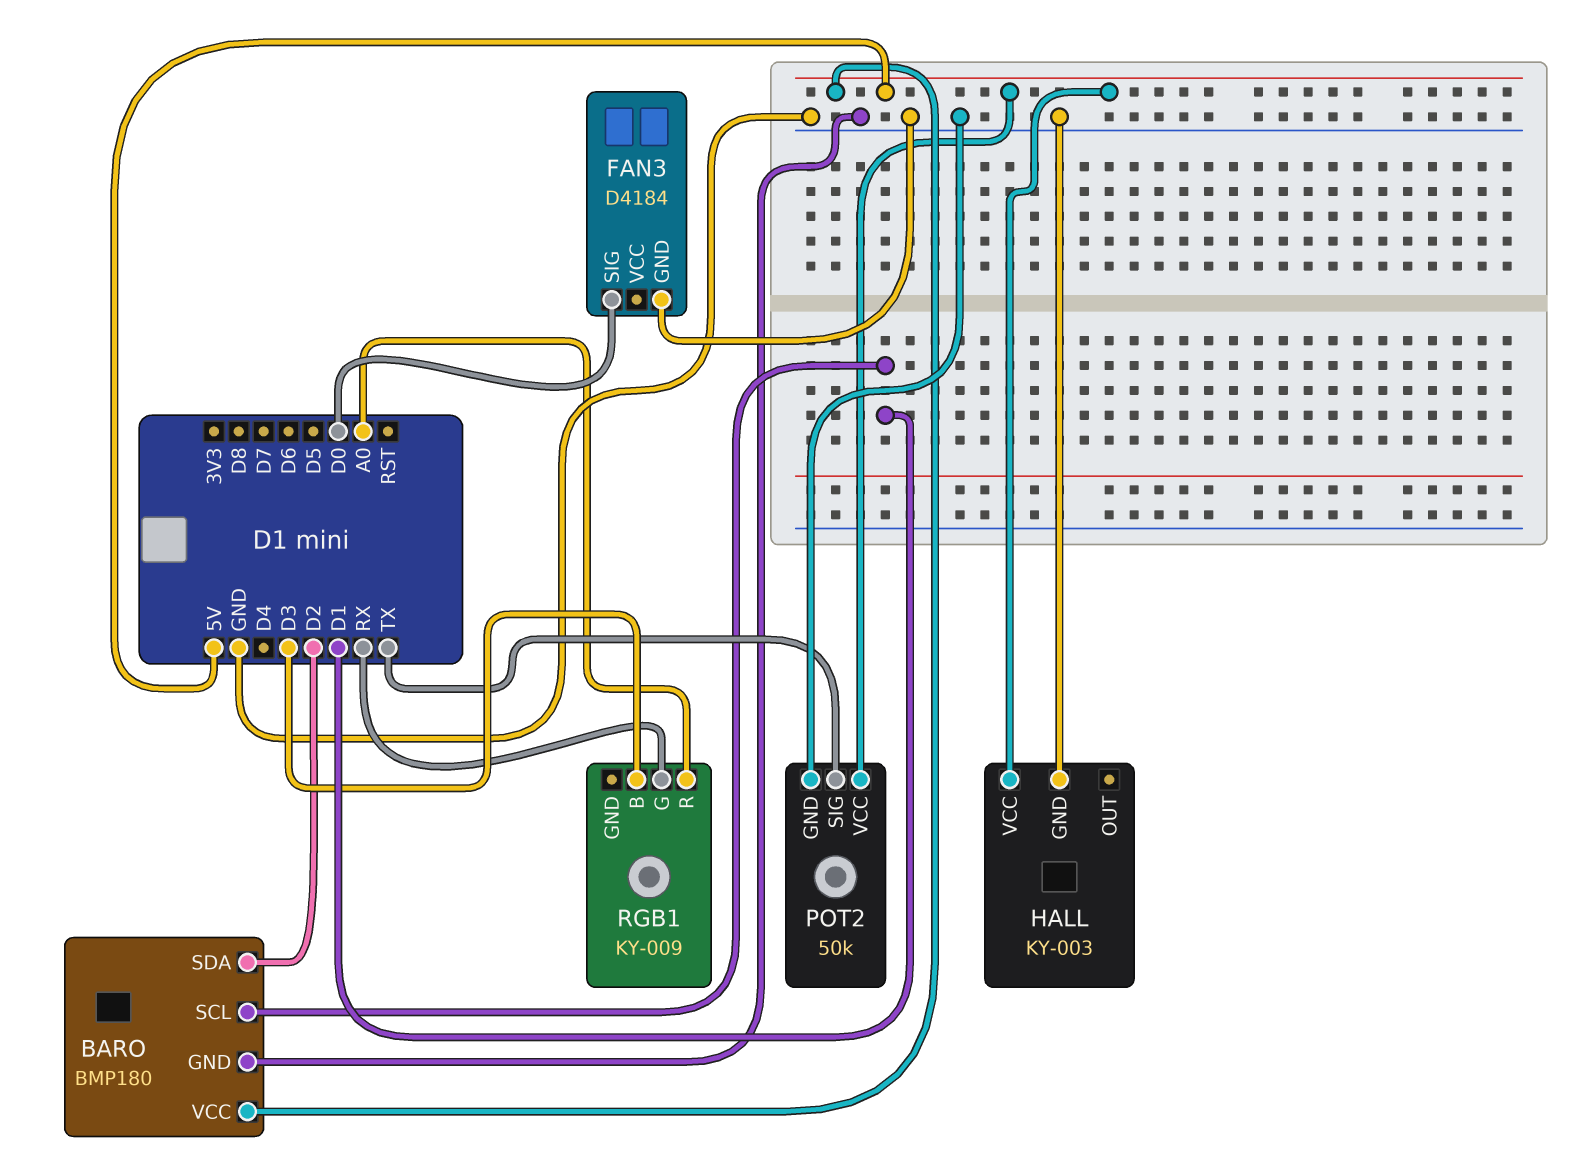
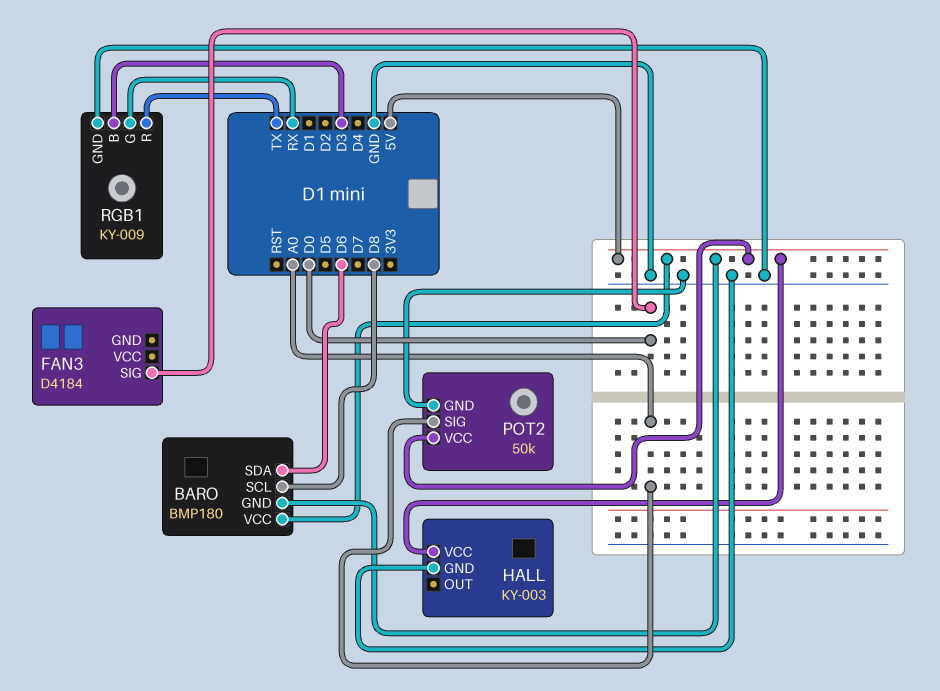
BARO pin GND: GND -> 5V
BARO pin SCL: D1 -> D8
BARO pin SDA: D2 -> D6
FAN3 pin GND: GND -> none
POT2 pin SIG: TX -> A0
RGB1 pin GND: none -> GND
RGB1 pin R: A0 -> TX

